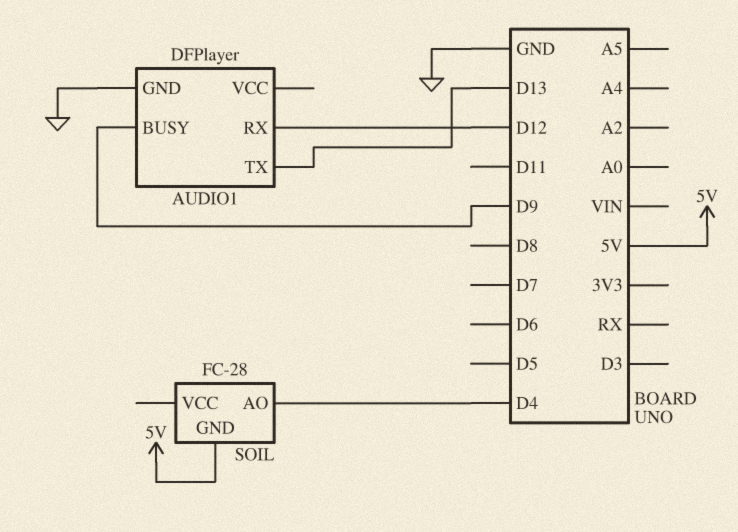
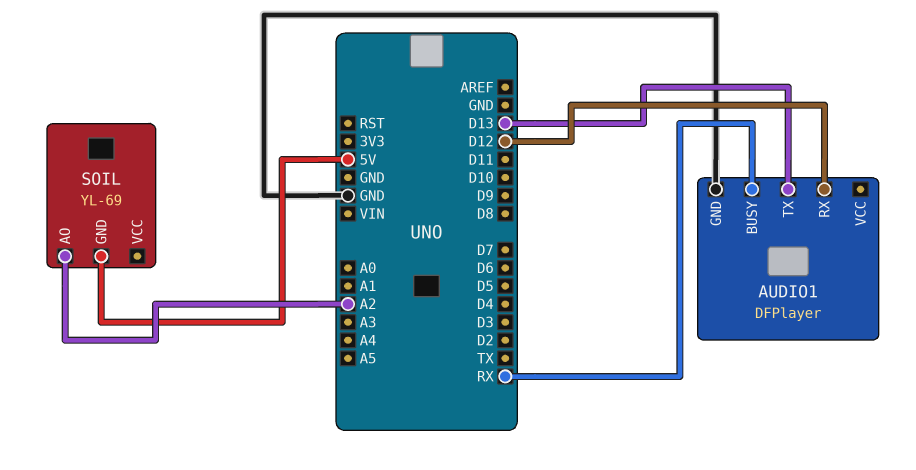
AUDIO1 pin BUSY: D9 -> RX
SOIL: FC-28 -> YL-69
SOIL pin AO: D4 -> A2

